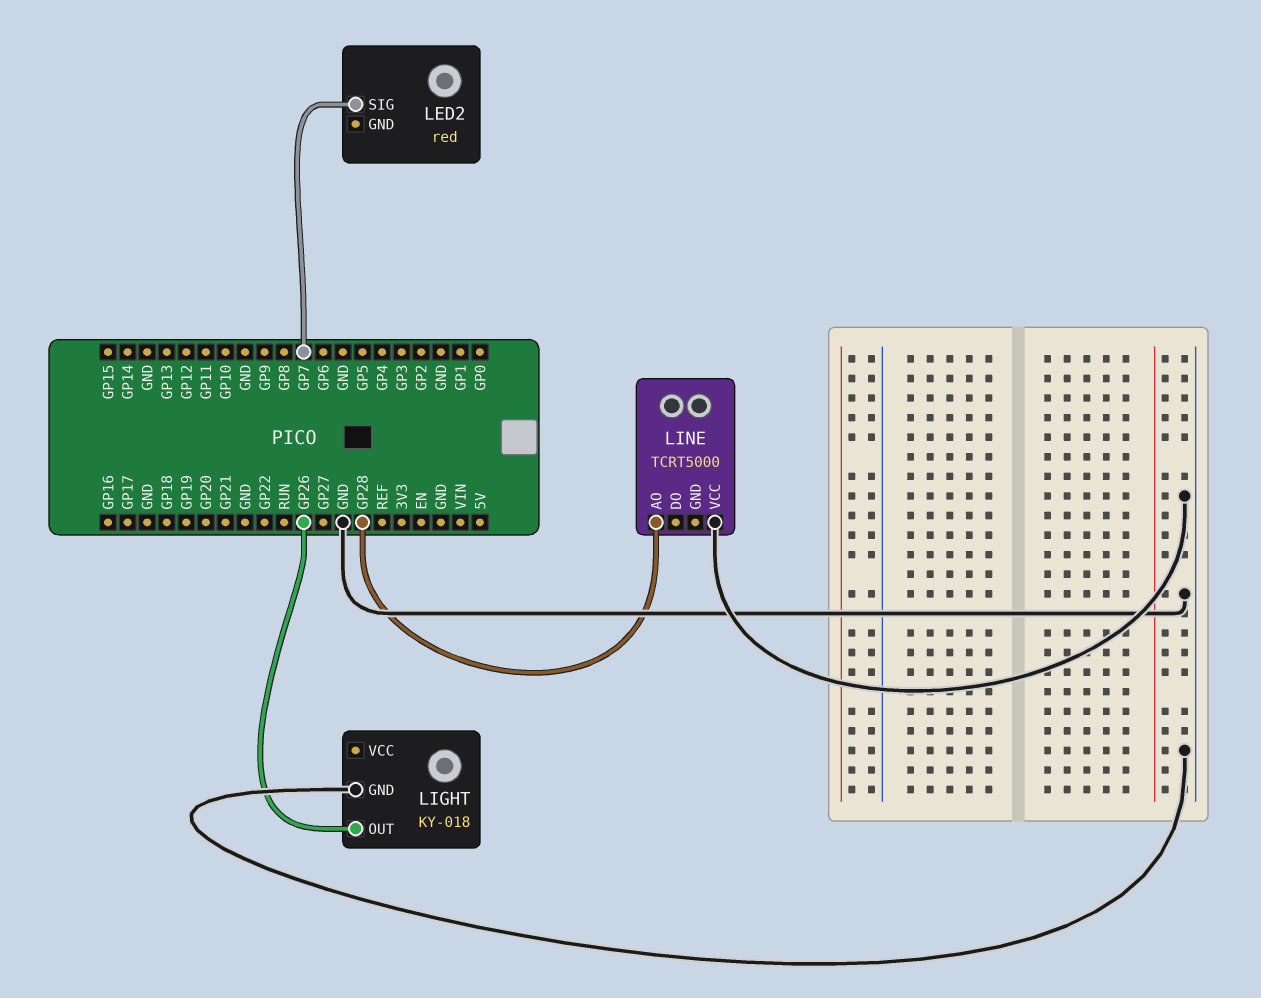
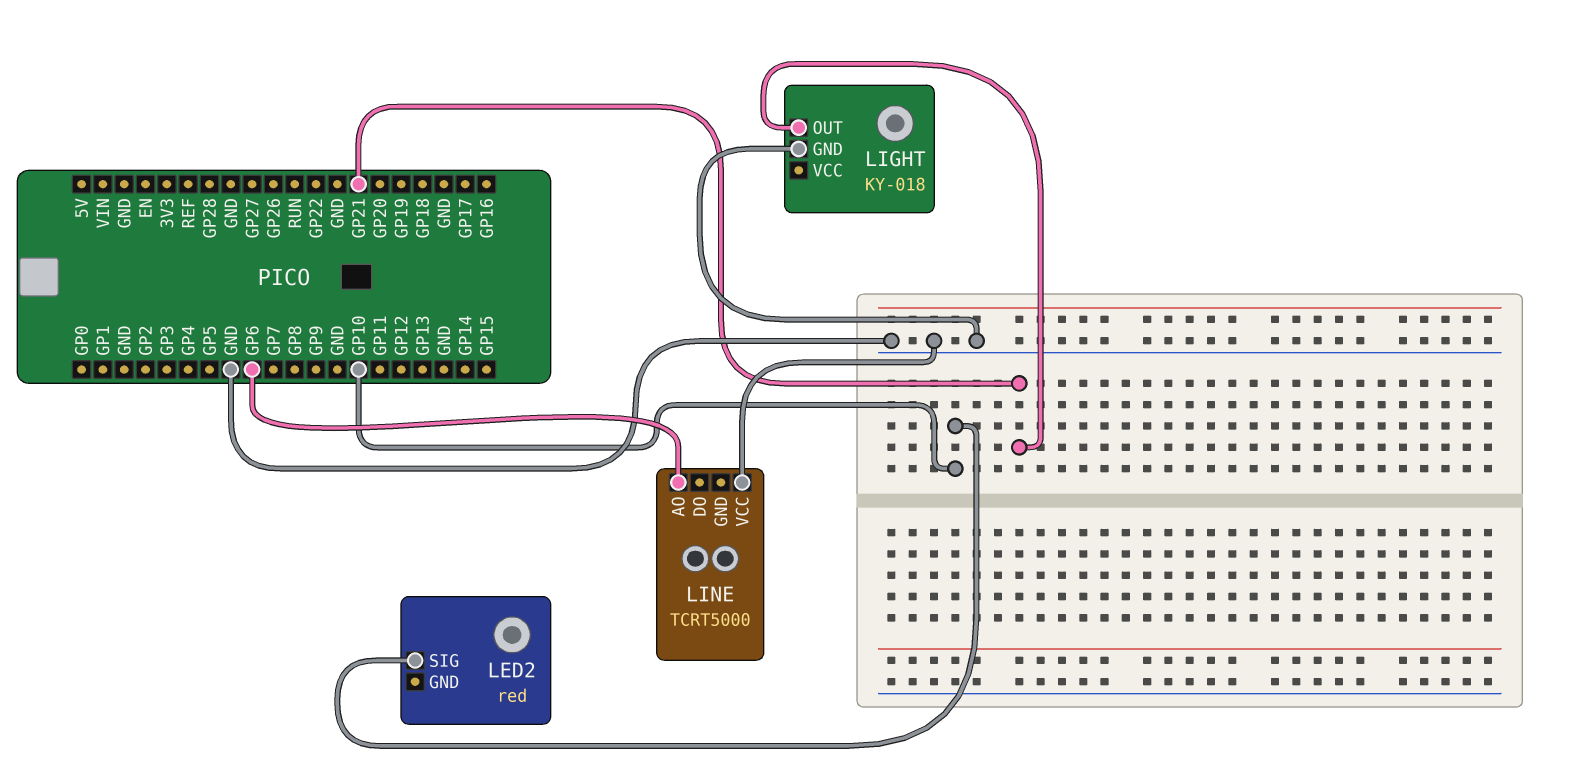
LED2 pin SIG: GP7 -> GP10
LIGHT pin OUT: GP26 -> GP21
LINE pin AO: GP28 -> GP6

